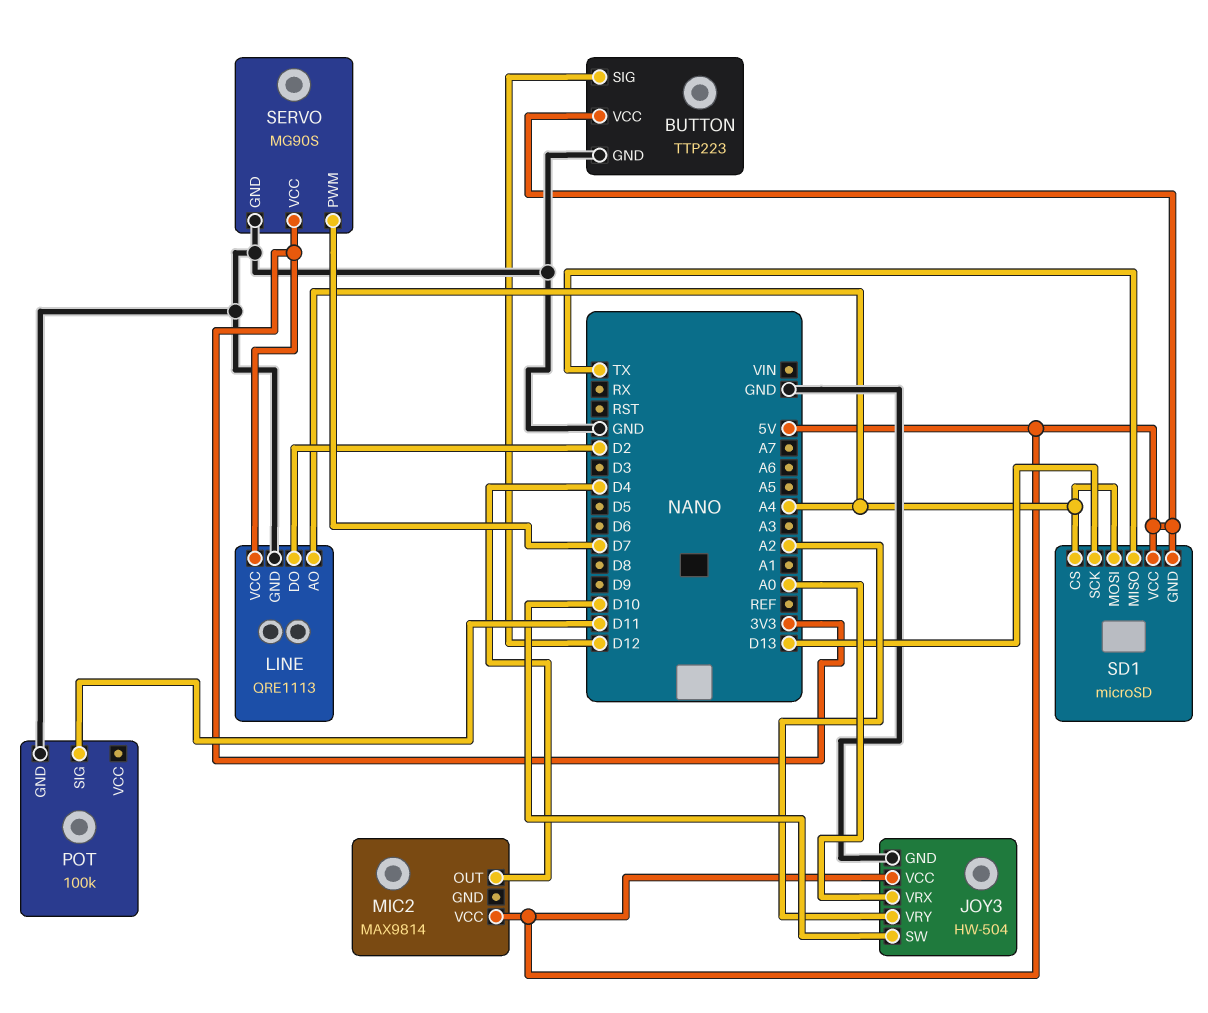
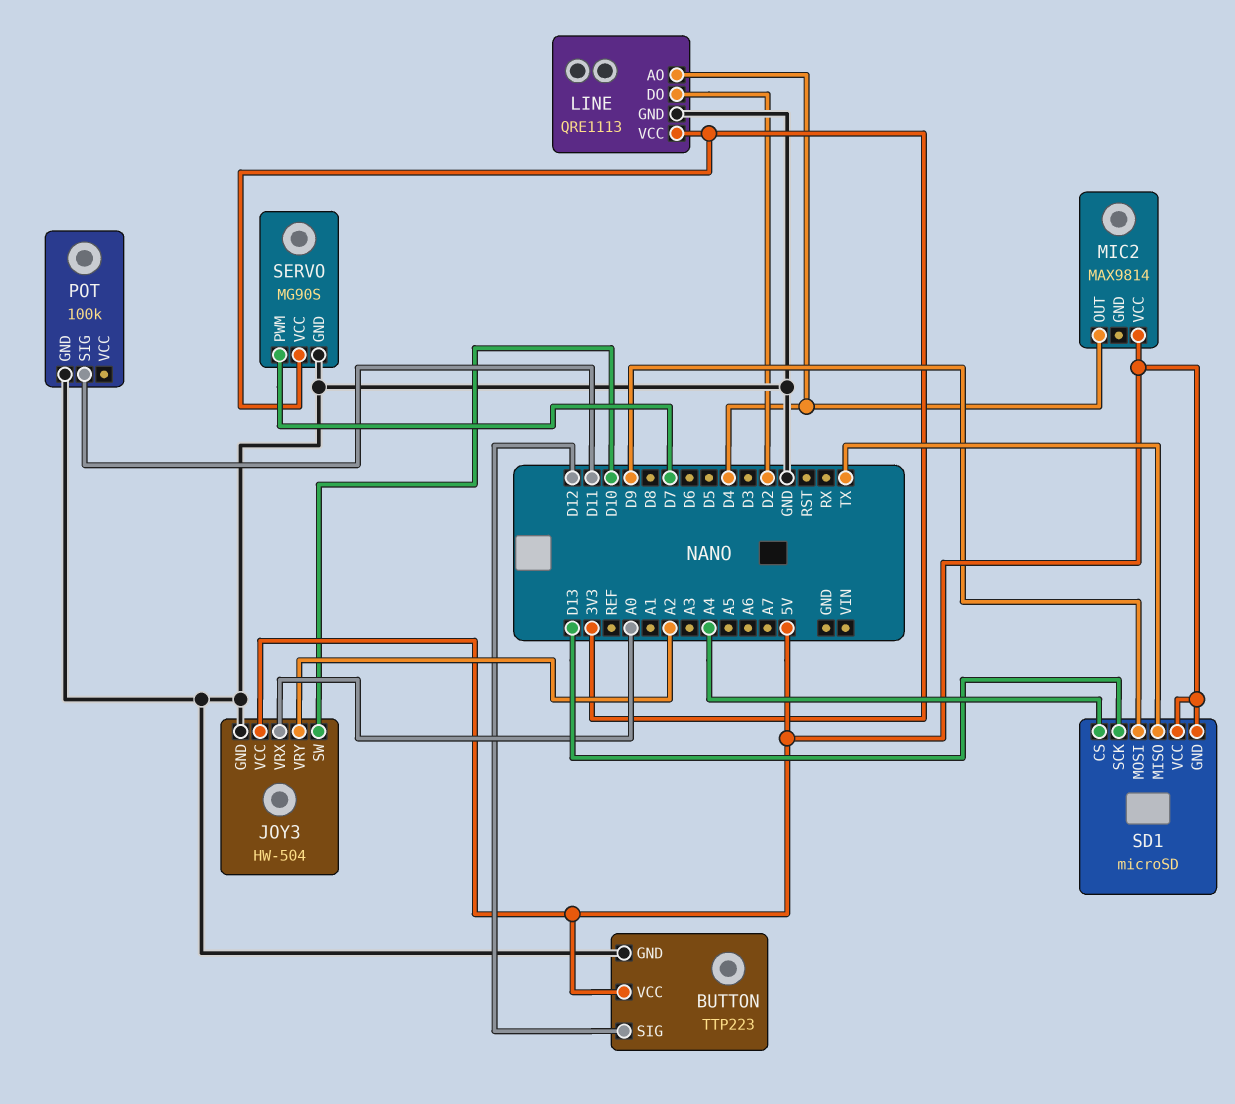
LINE pin AO: A4 -> D4
SD1 pin MOSI: A4 -> D9

